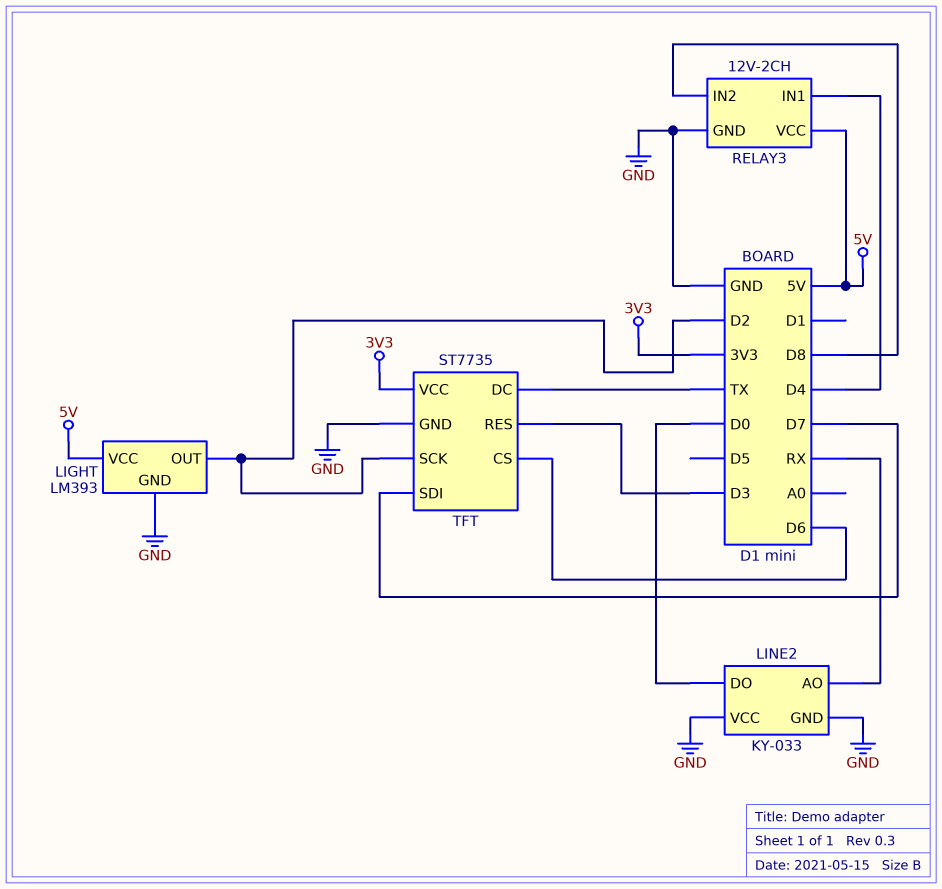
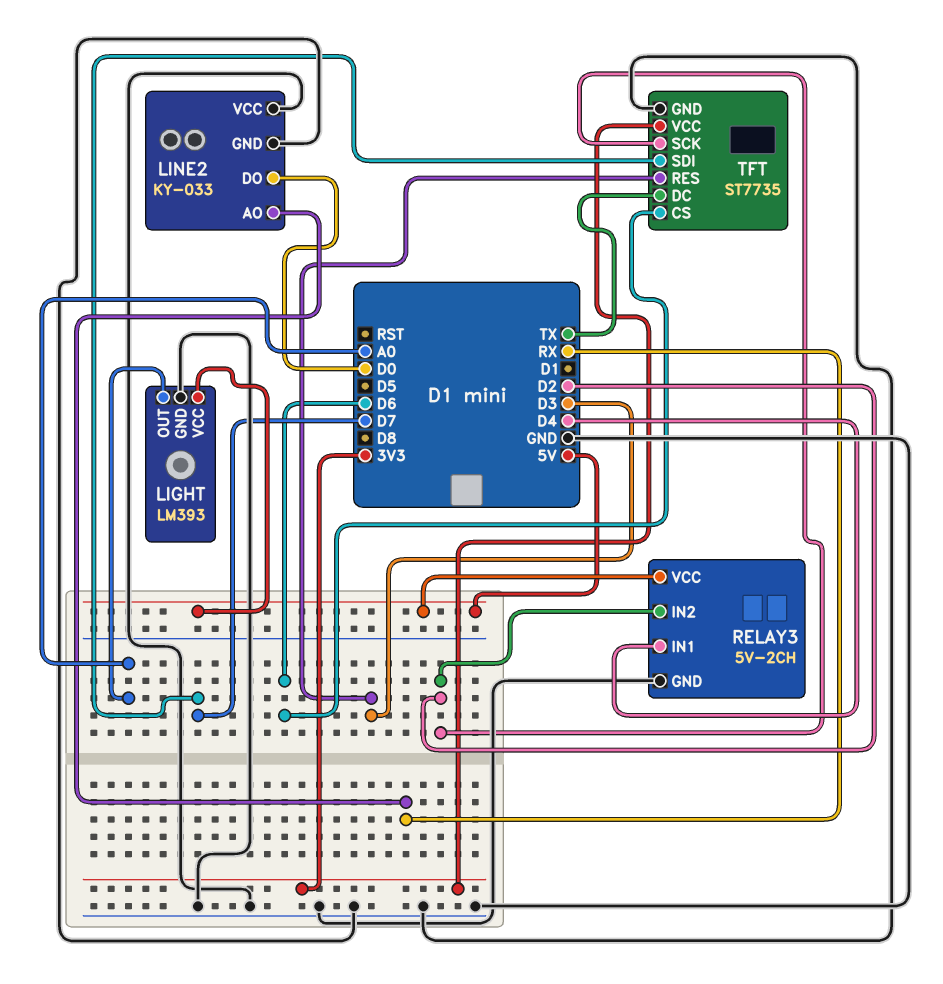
LIGHT pin OUT: D2 -> A0
RELAY3: 12V-2CH -> 5V-2CH
RELAY3 pin IN2: D8 -> D2

